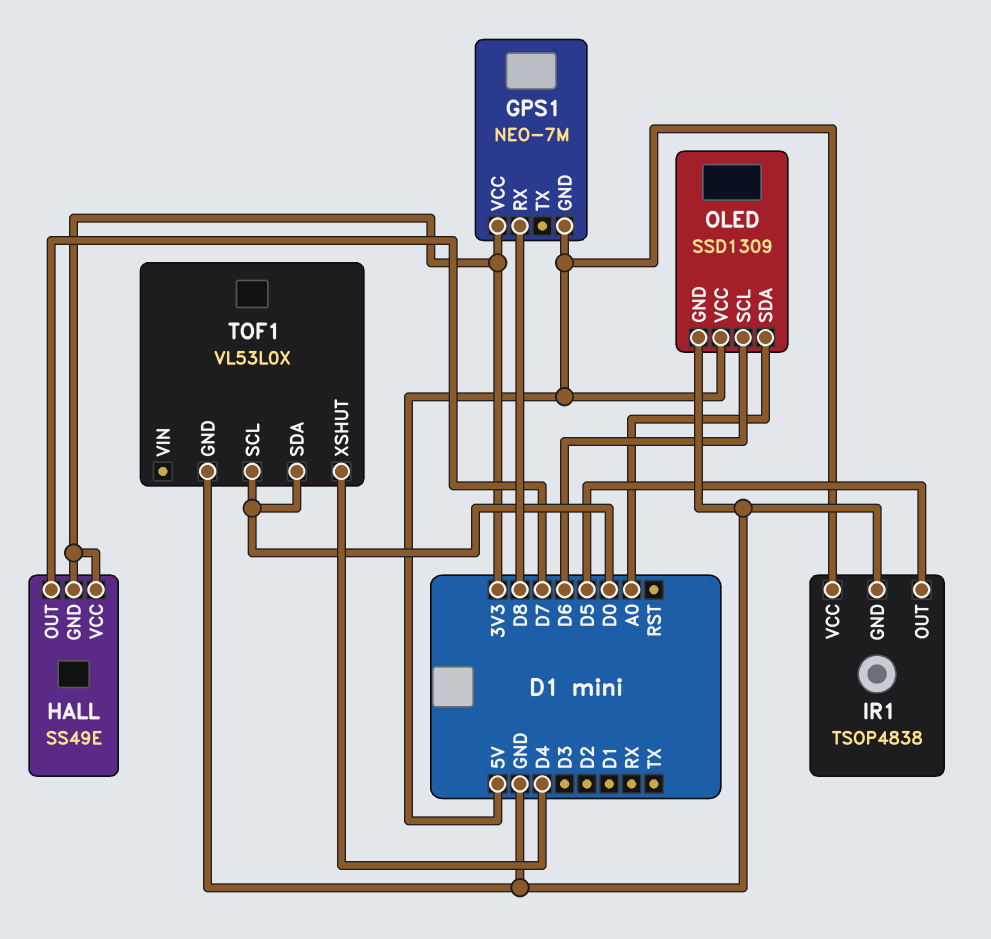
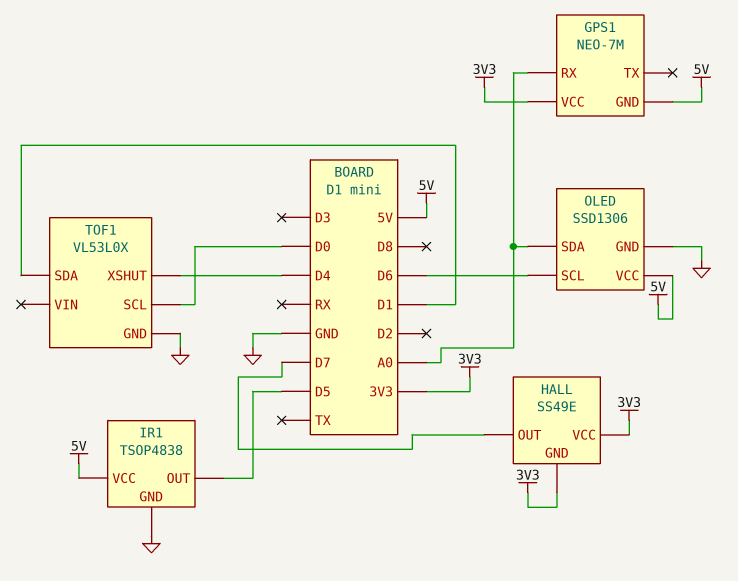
GPS1 pin RX: D8 -> A0
OLED: SSD1309 -> SSD1306
TOF1 pin SDA: D0 -> D1

